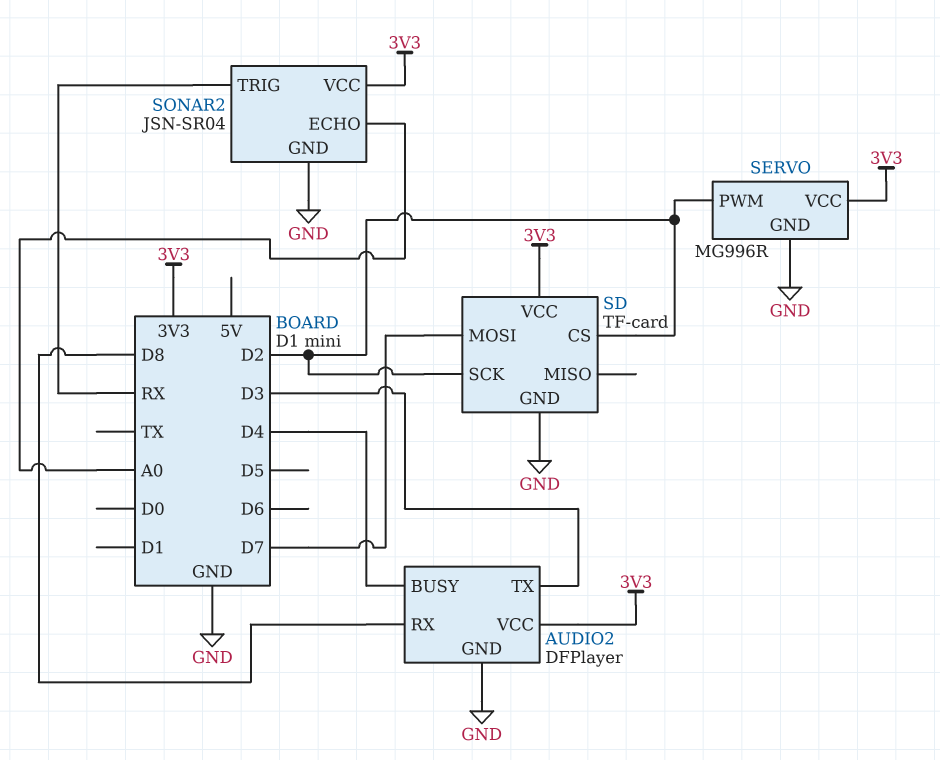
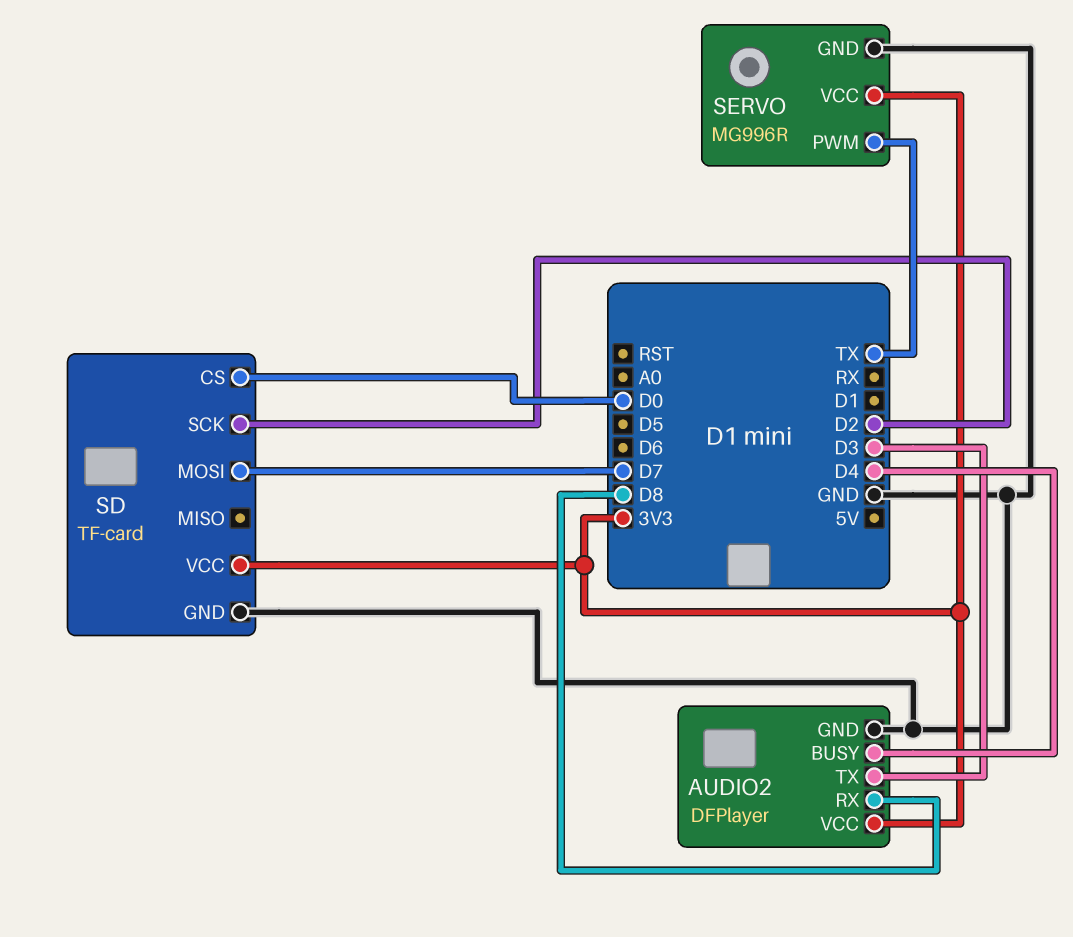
SD pin CS: D2 -> D0
SERVO pin PWM: D2 -> TX
SONAR2: JSN-SR04 -> none
SONAR2 pin ECHO: A0 -> none
SONAR2 pin GND: GND -> none
SONAR2 pin TRIG: RX -> none
SONAR2 pin VCC: 3V3 -> none

